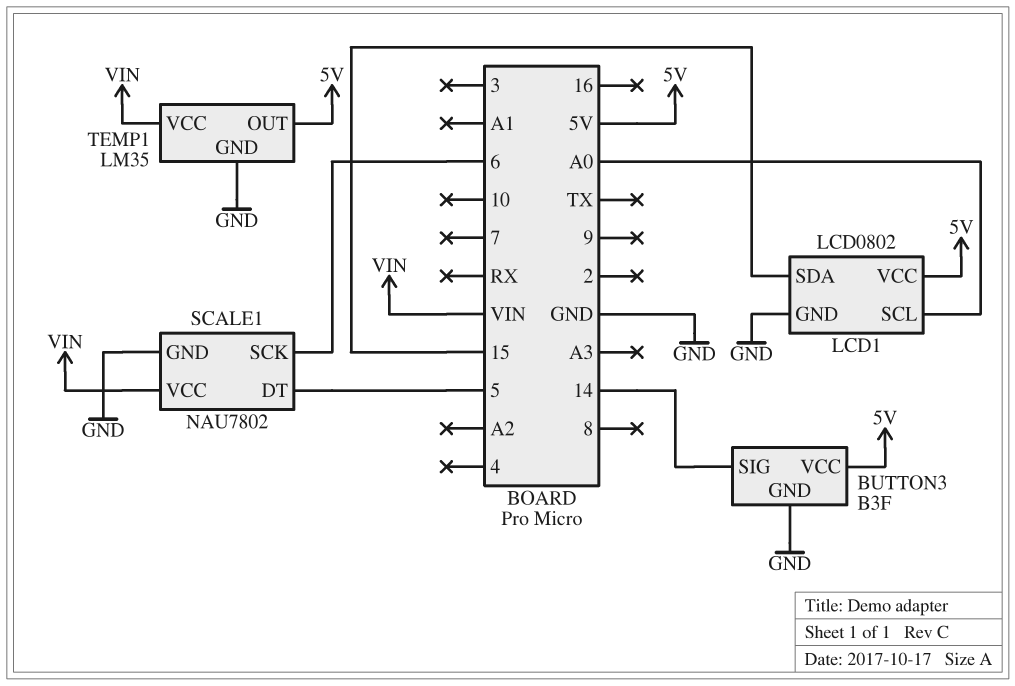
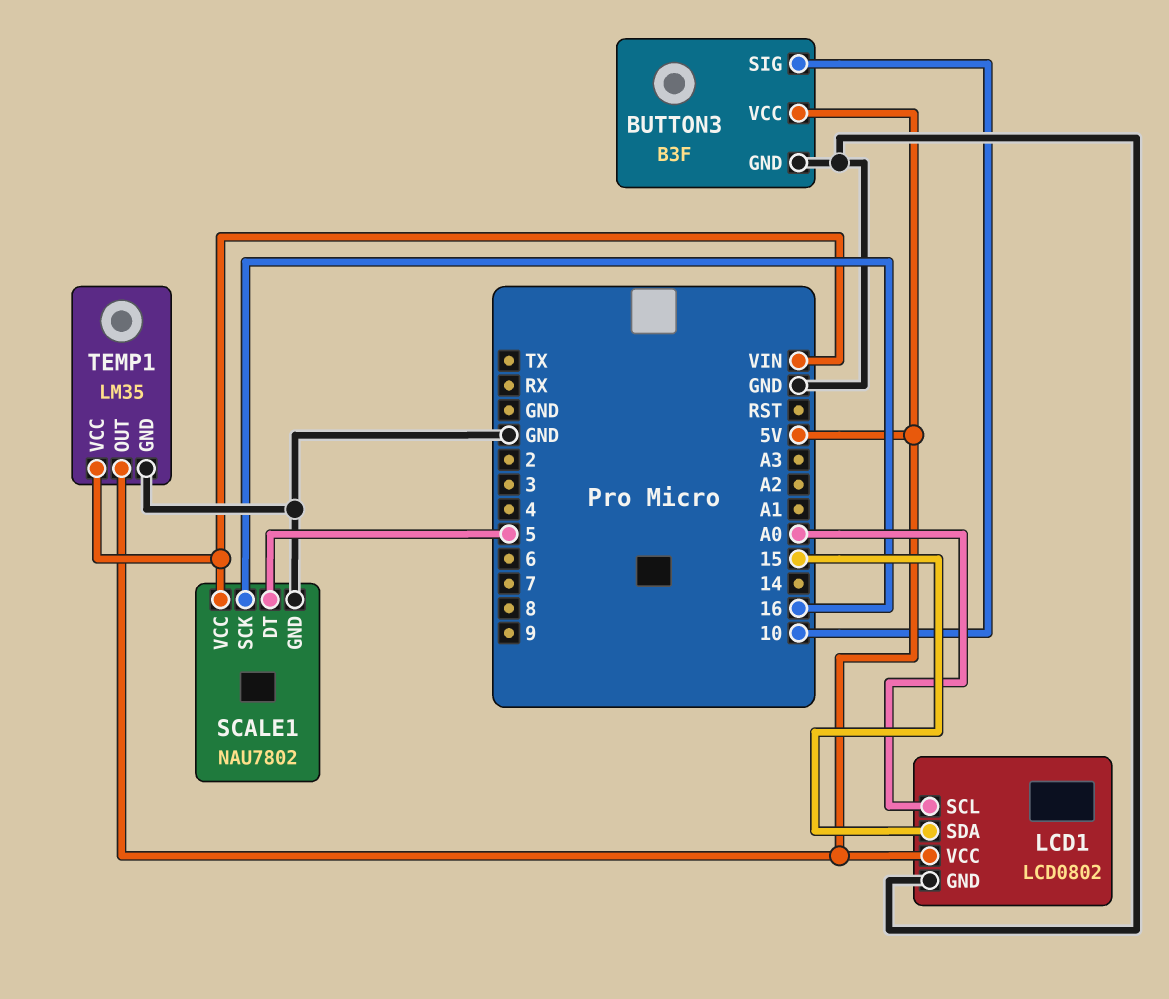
BUTTON3 pin SIG: 14 -> 10
SCALE1 pin SCK: 6 -> 16

